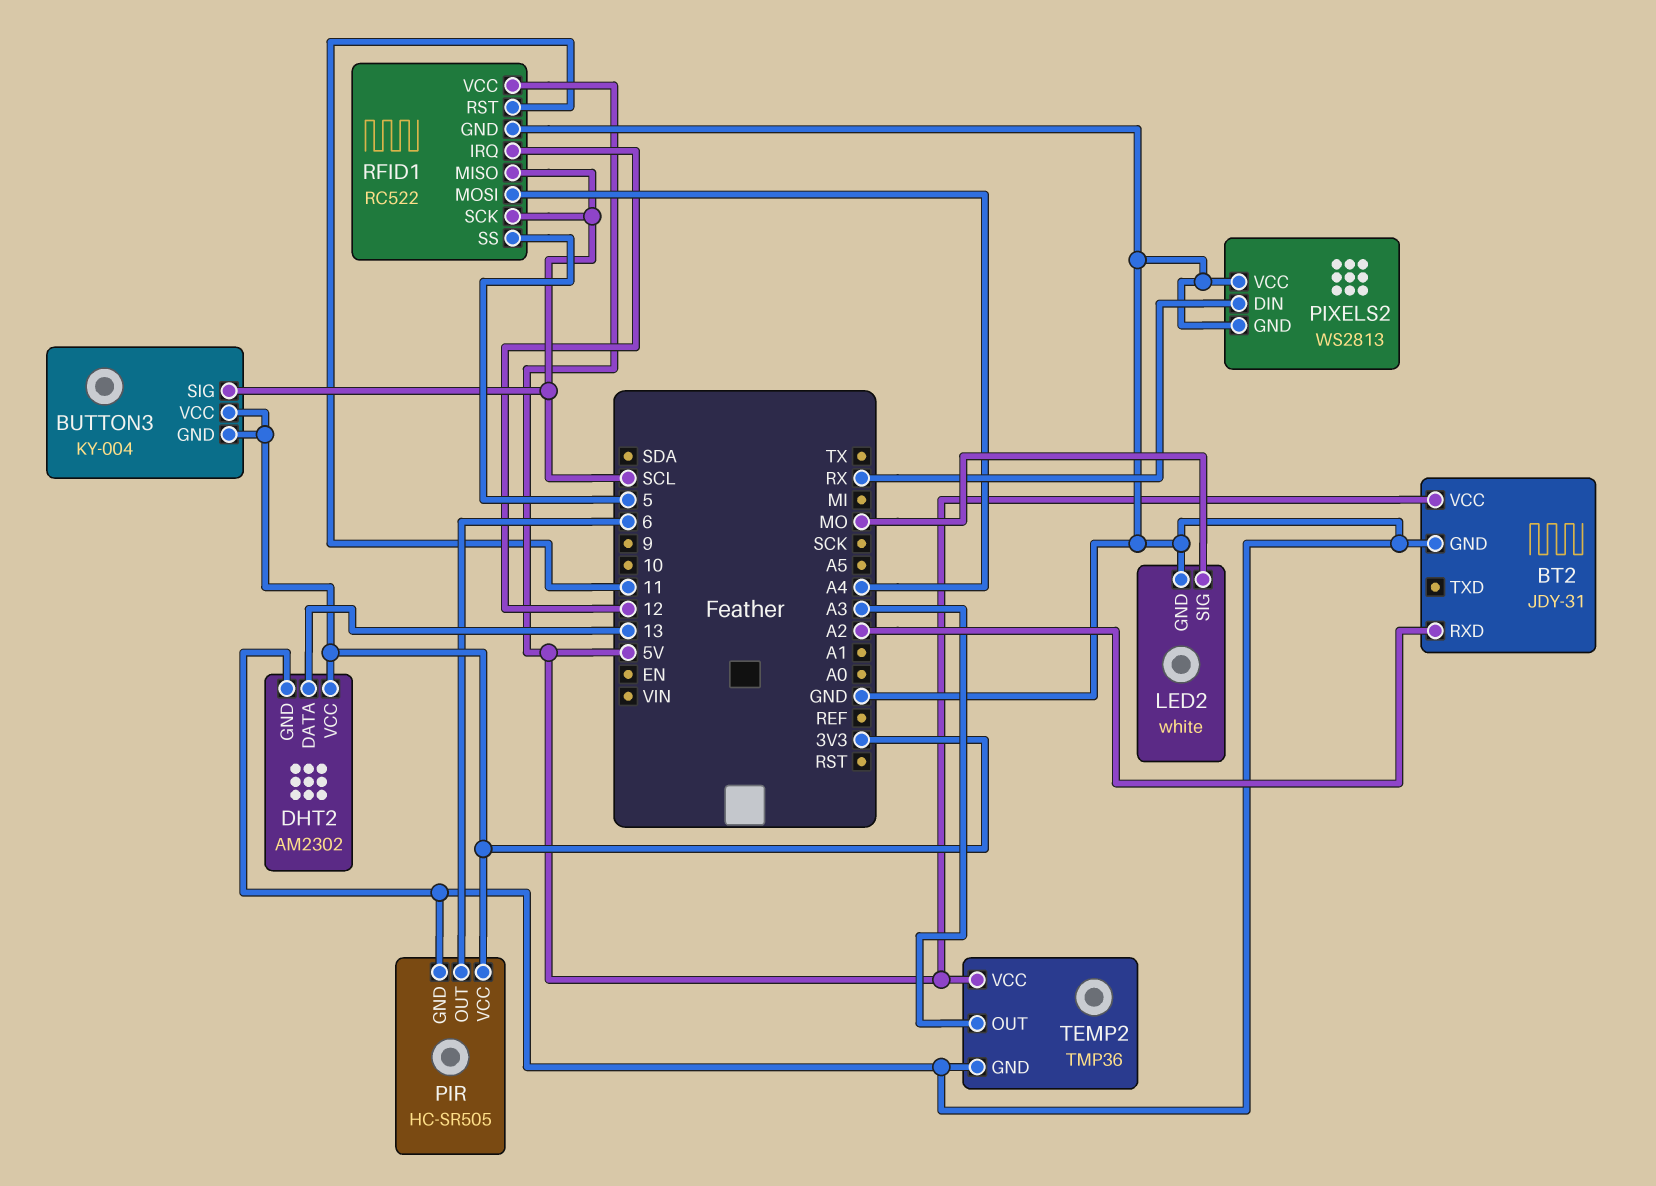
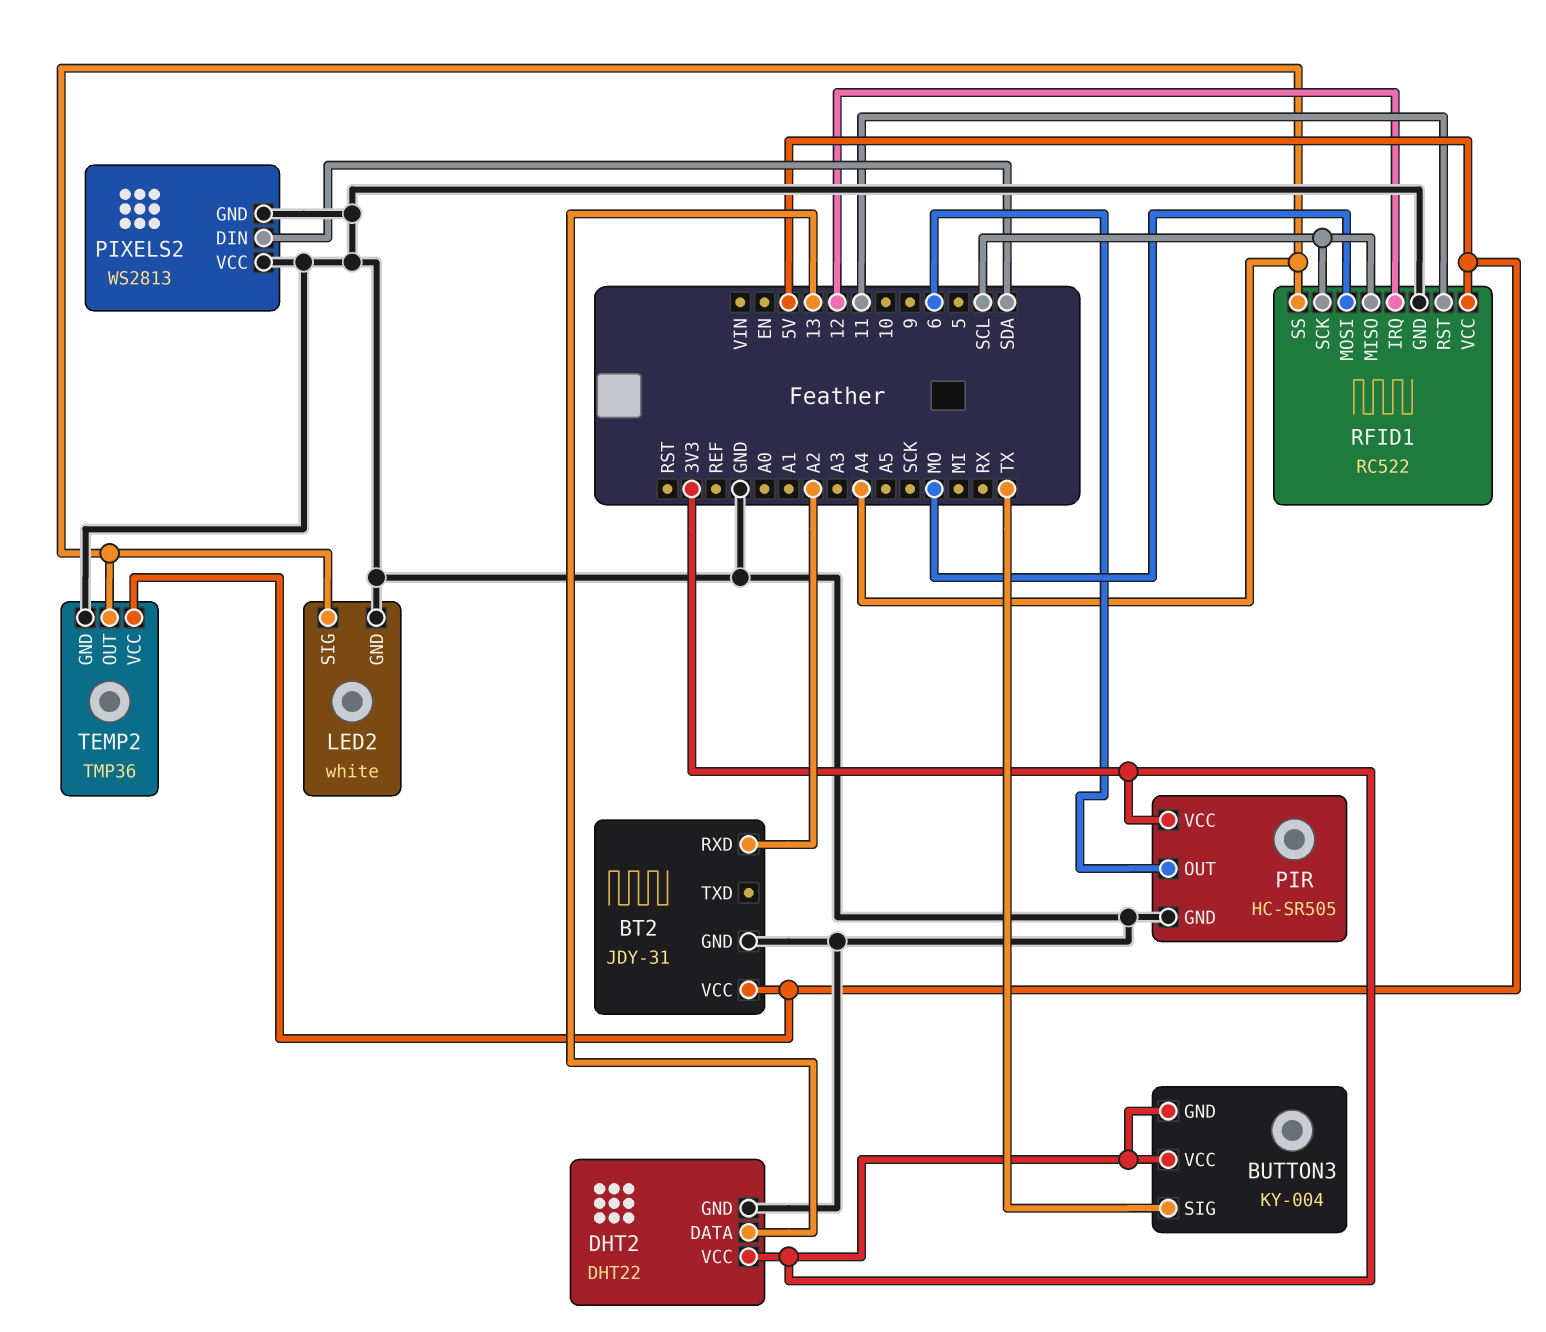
BUTTON3 pin SIG: SCL -> TX
DHT2: AM2302 -> DHT22
LED2 pin SIG: MO -> A4
PIXELS2 pin DIN: RX -> SDA
RFID1 pin MOSI: A4 -> MO
RFID1 pin SS: 5 -> A4
TEMP2 pin OUT: A3 -> A4

